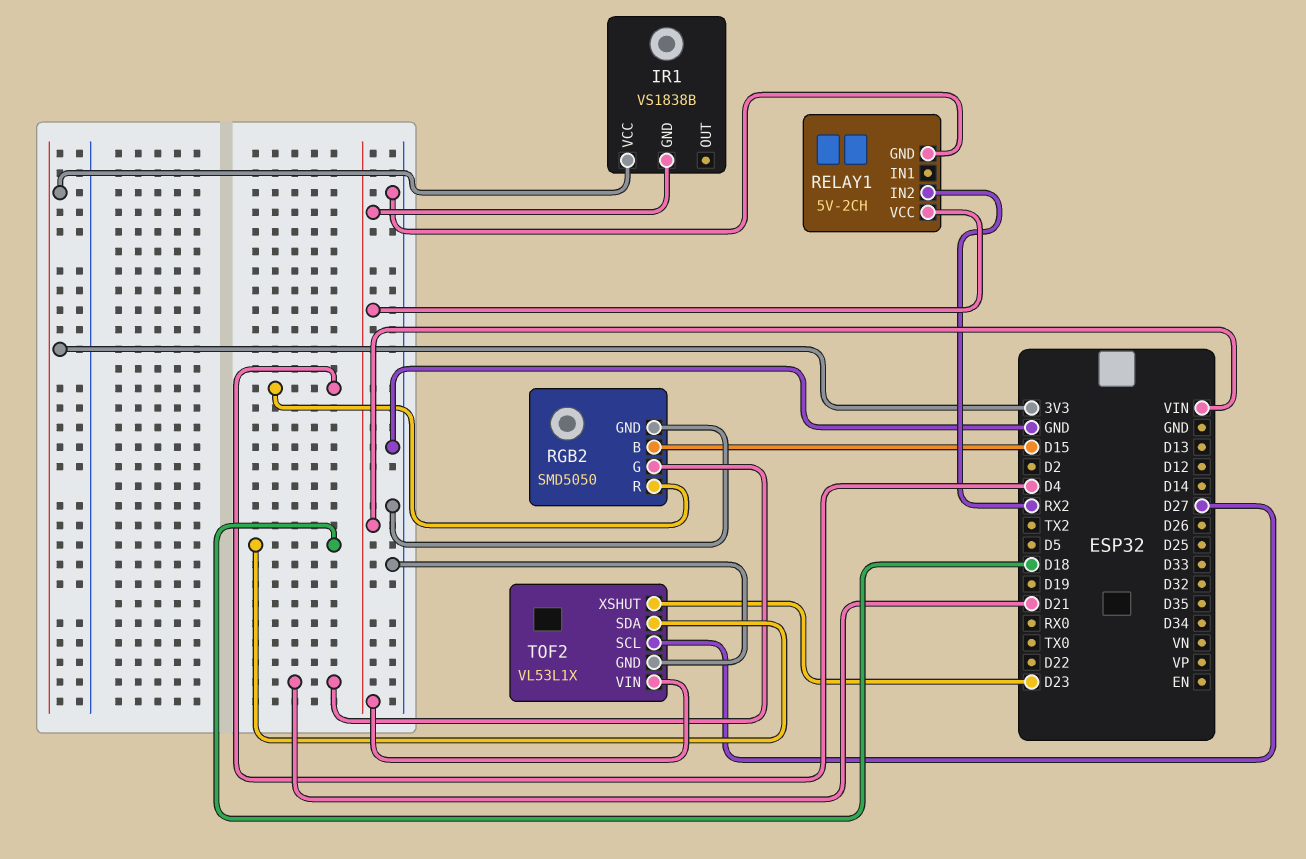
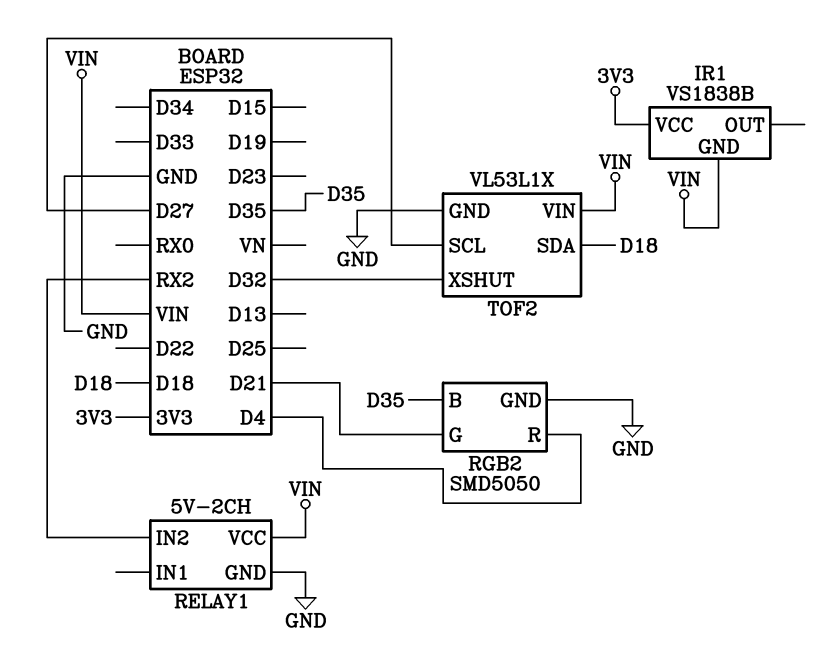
RGB2 pin B: D15 -> D35
TOF2 pin XSHUT: D23 -> D32

